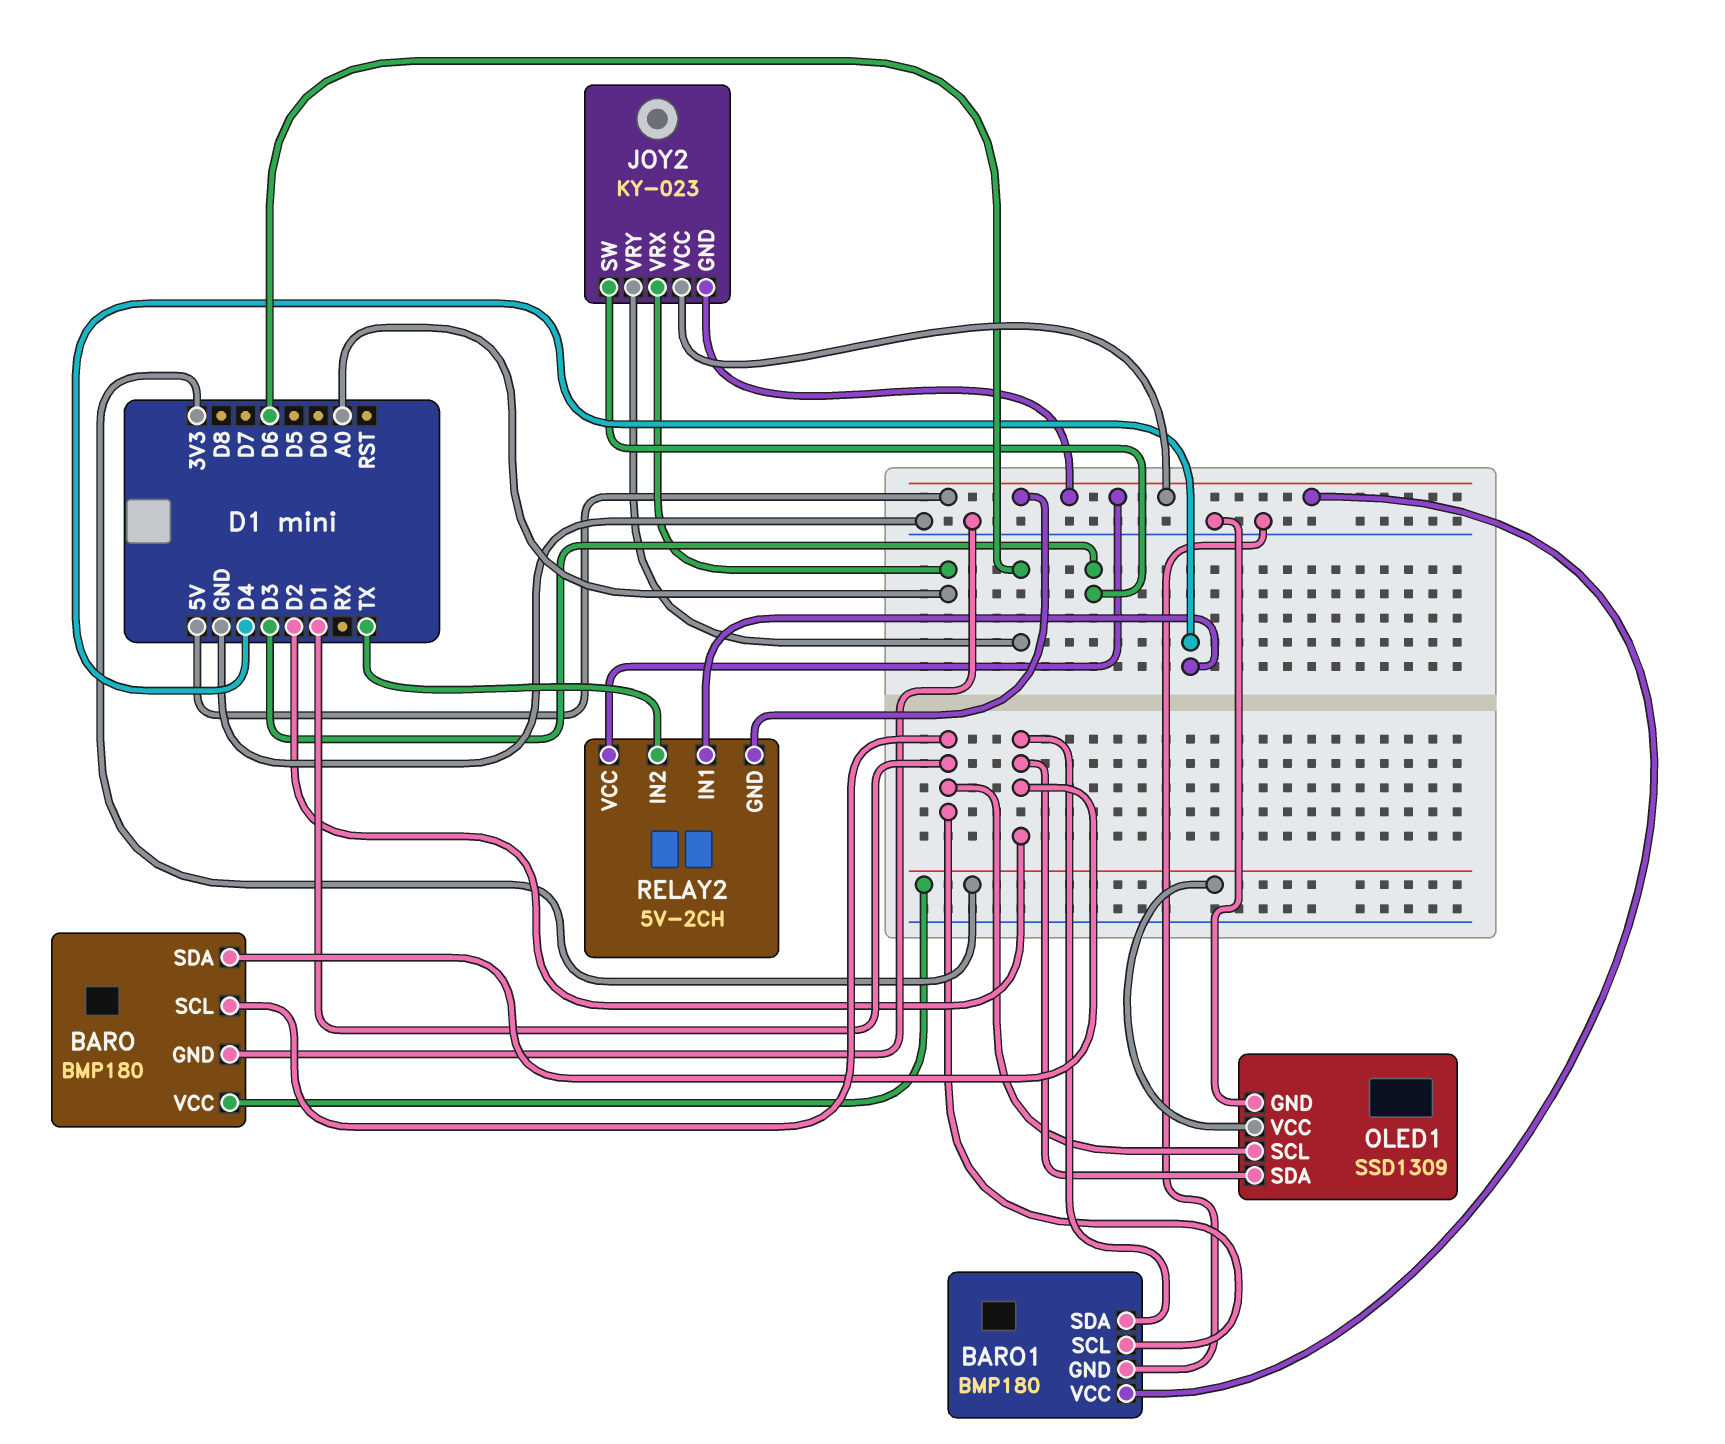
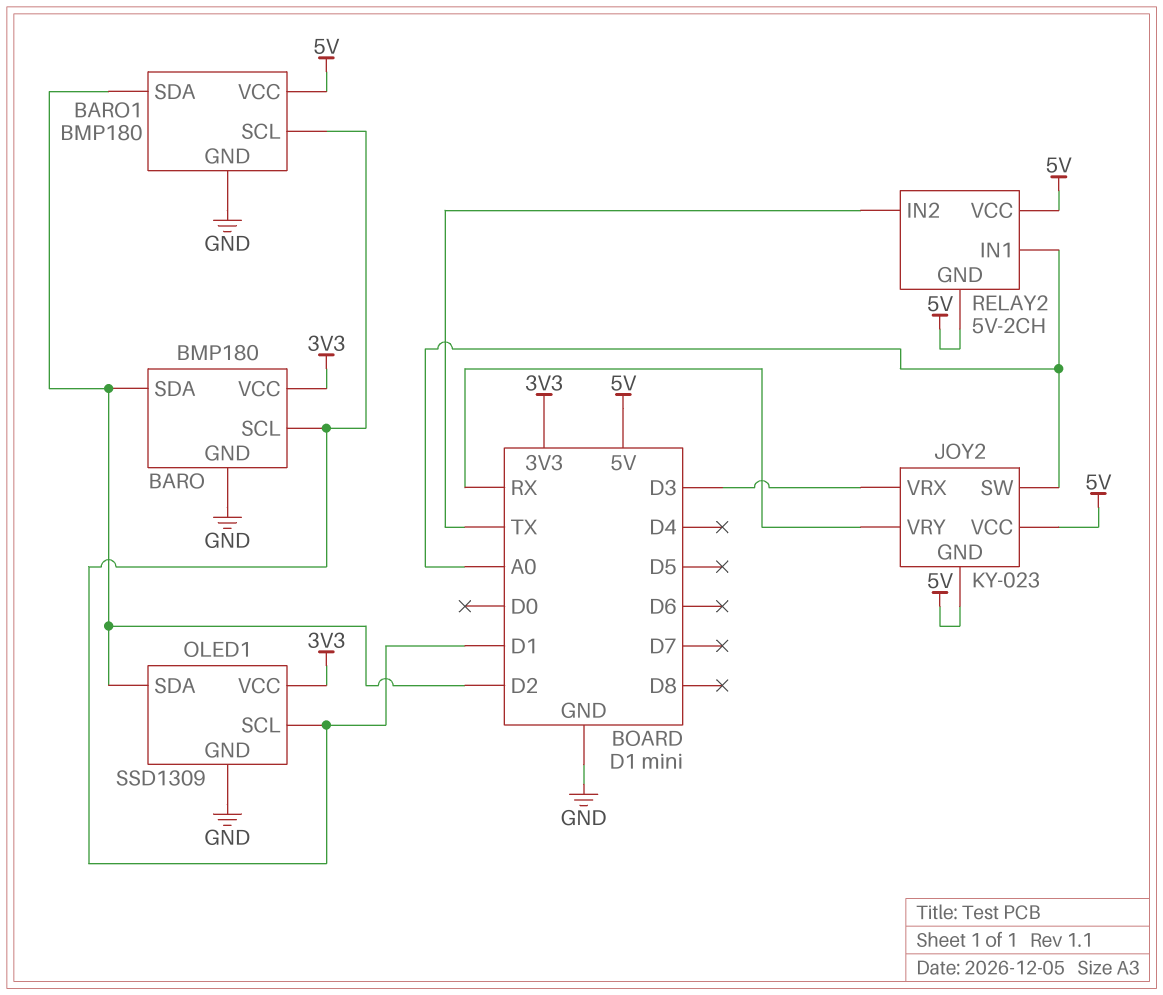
JOY2 pin SW: D3 -> A0
JOY2 pin VRX: A0 -> D3
JOY2 pin VRY: D6 -> RX
RELAY2 pin IN1: D4 -> A0

